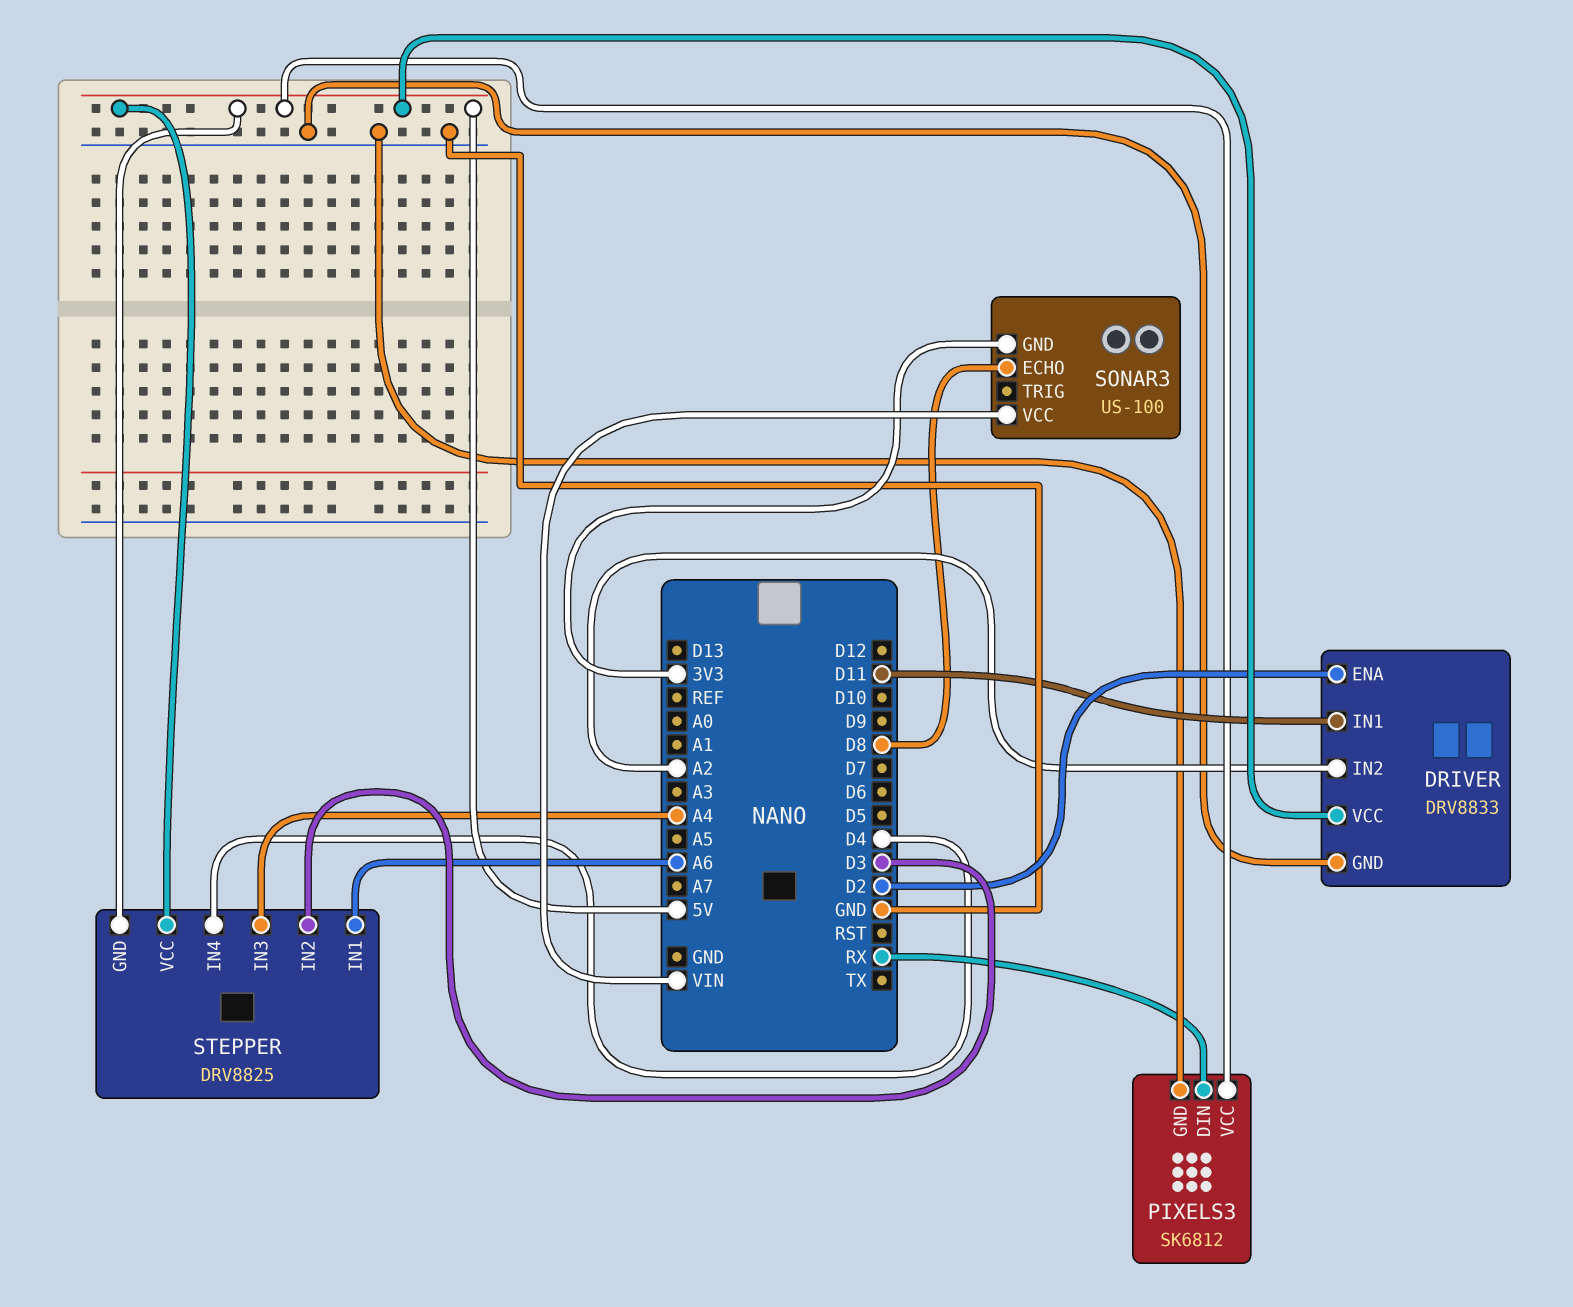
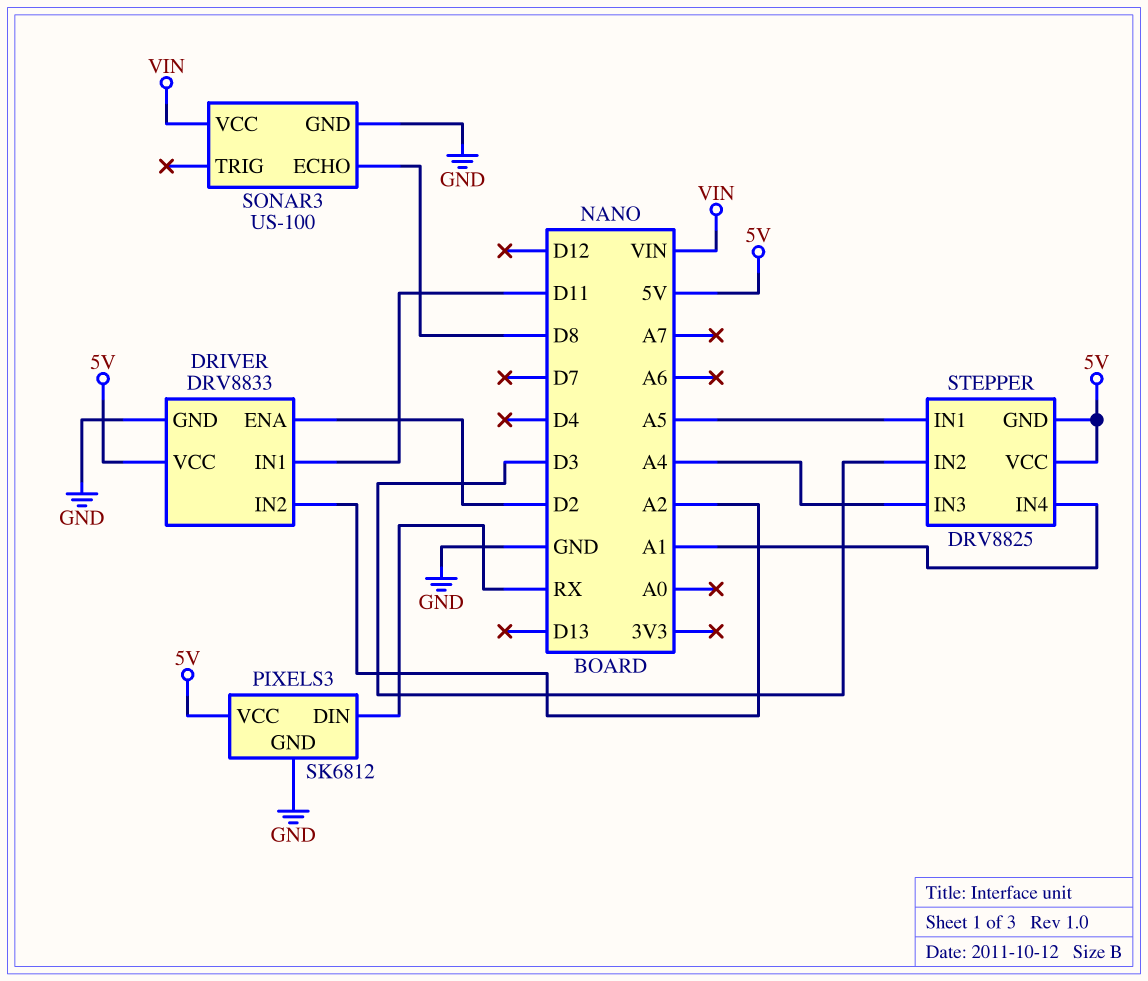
SONAR3 pin GND: 3V3 -> GND
STEPPER pin IN1: A6 -> A5
STEPPER pin IN4: D4 -> A1

